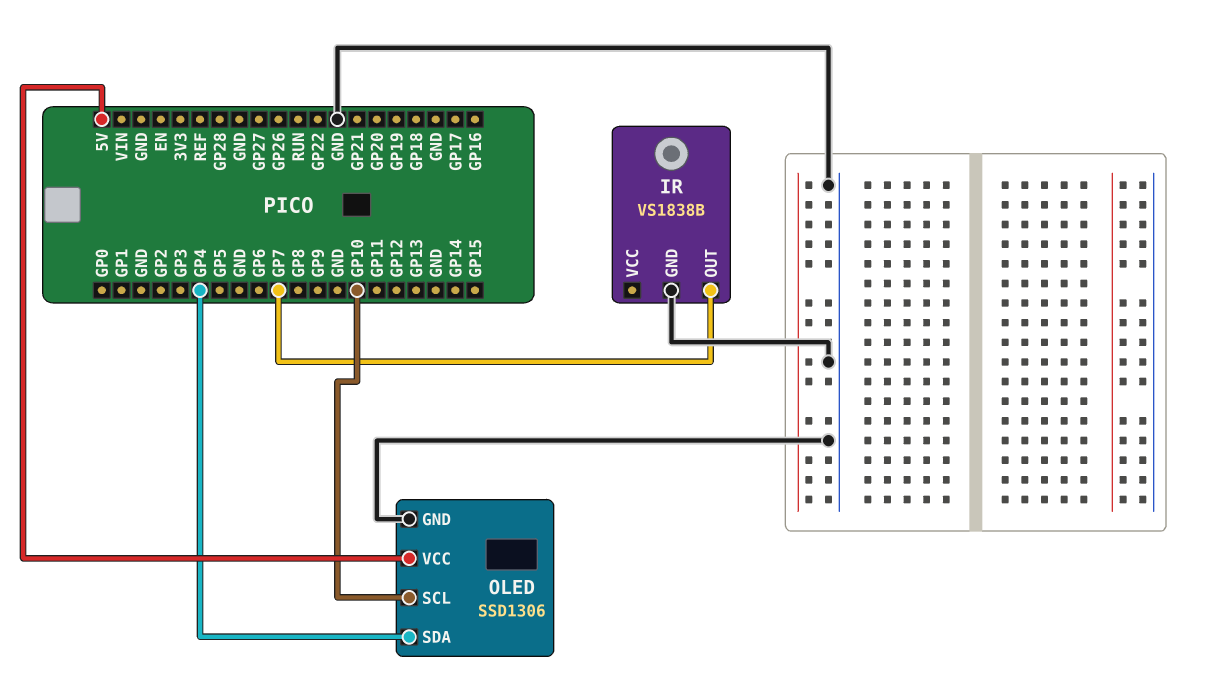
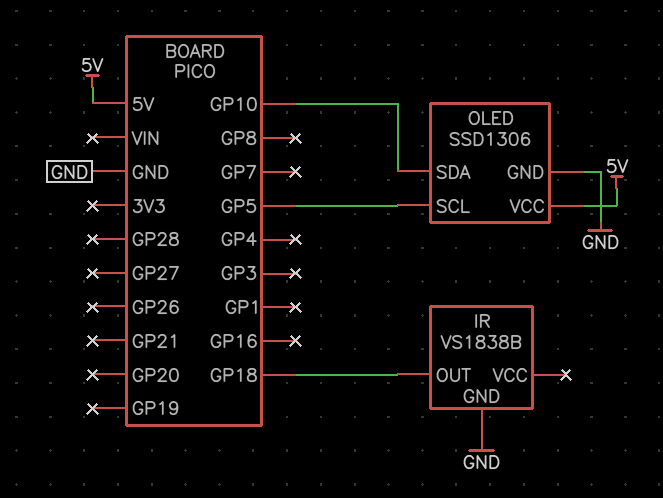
IR pin OUT: GP7 -> GP18
OLED pin SCL: GP10 -> GP5
OLED pin SDA: GP4 -> GP10

